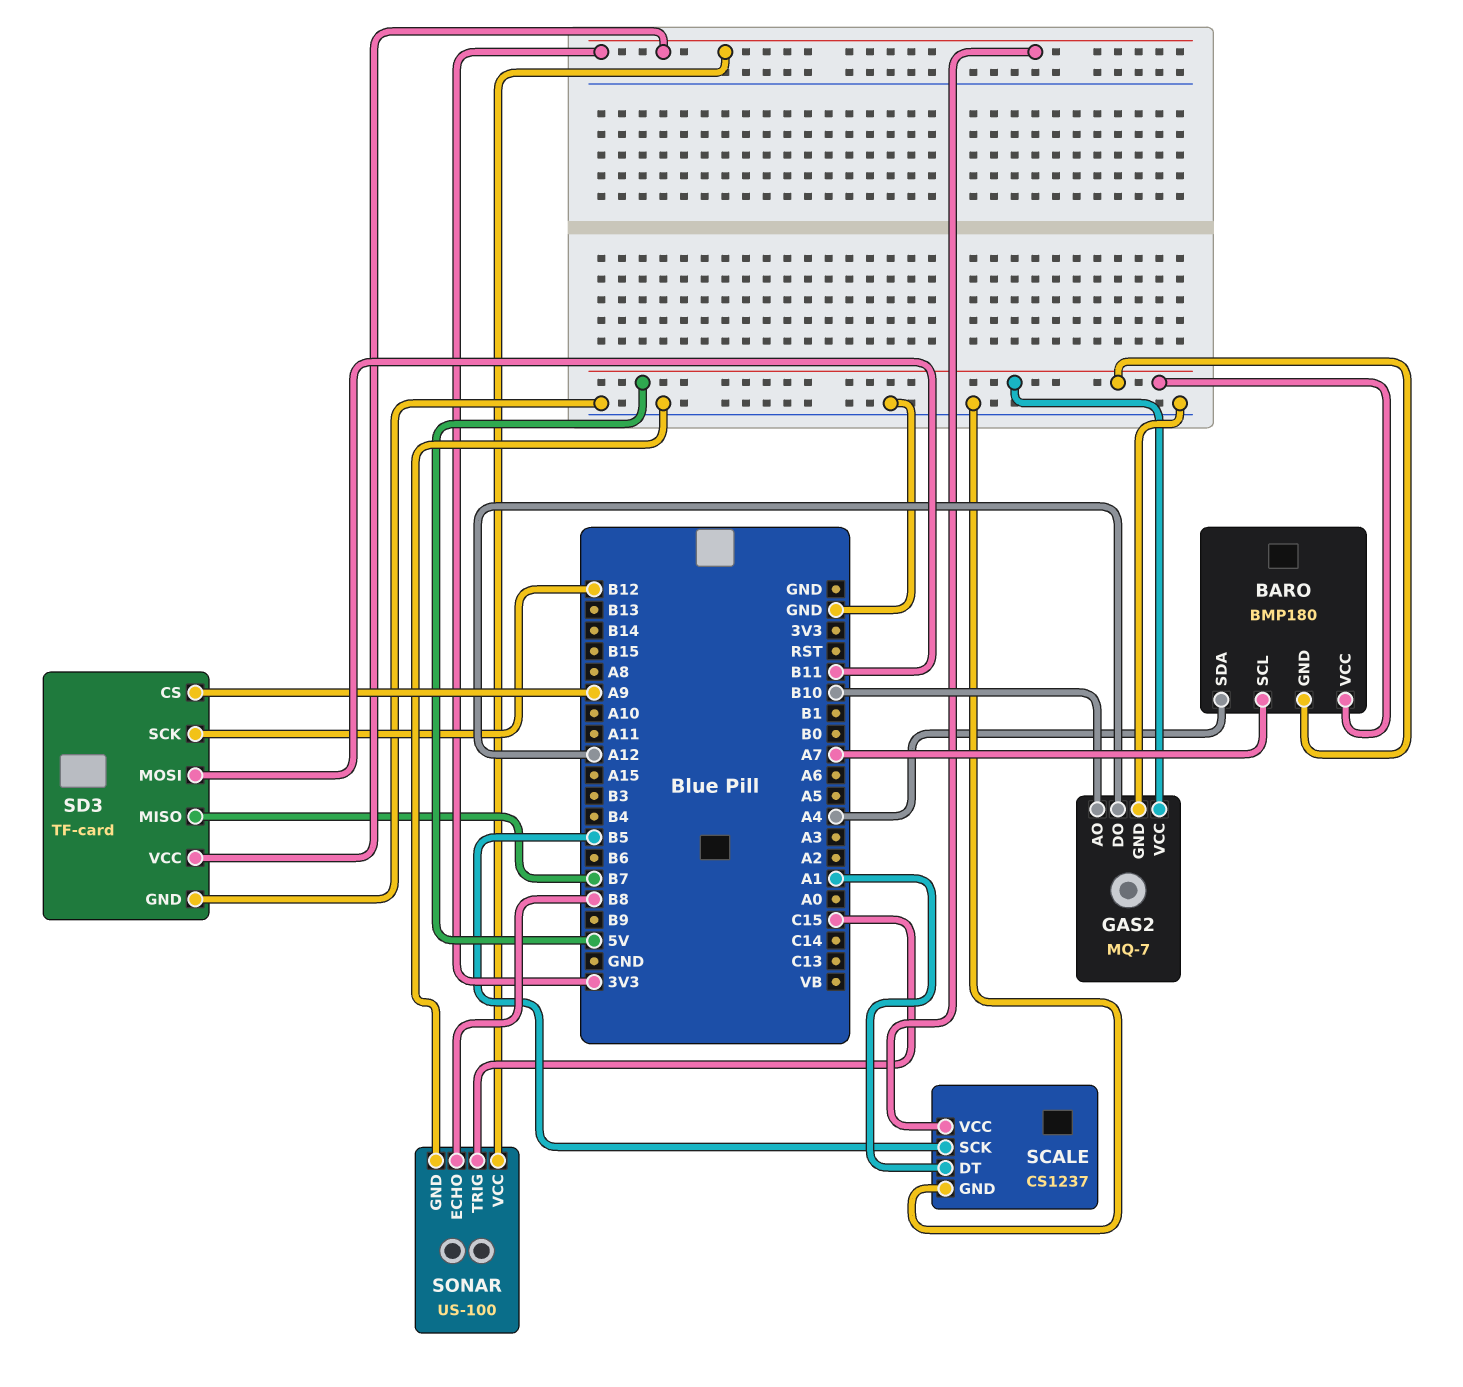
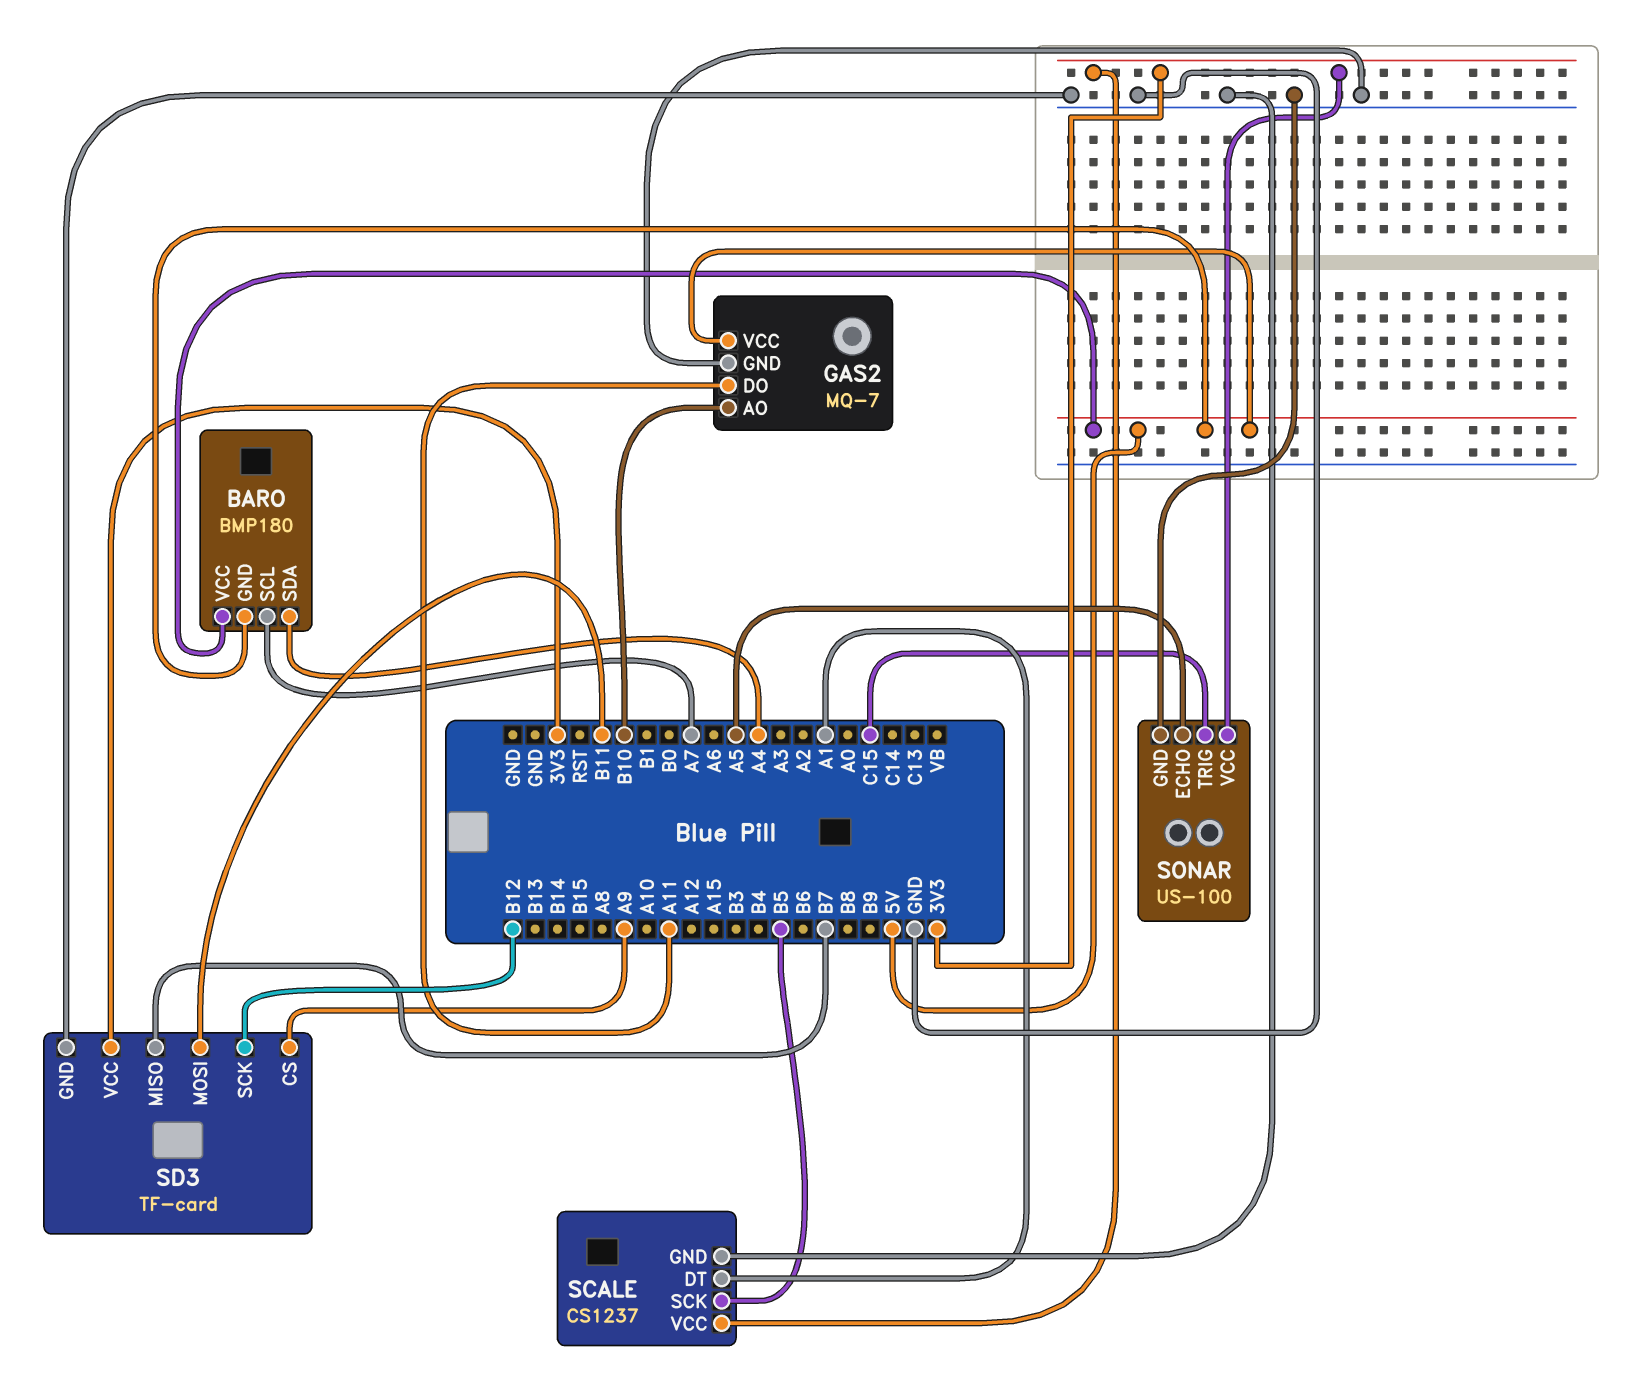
GAS2 pin DO: A12 -> A11
SONAR pin ECHO: B8 -> A5

